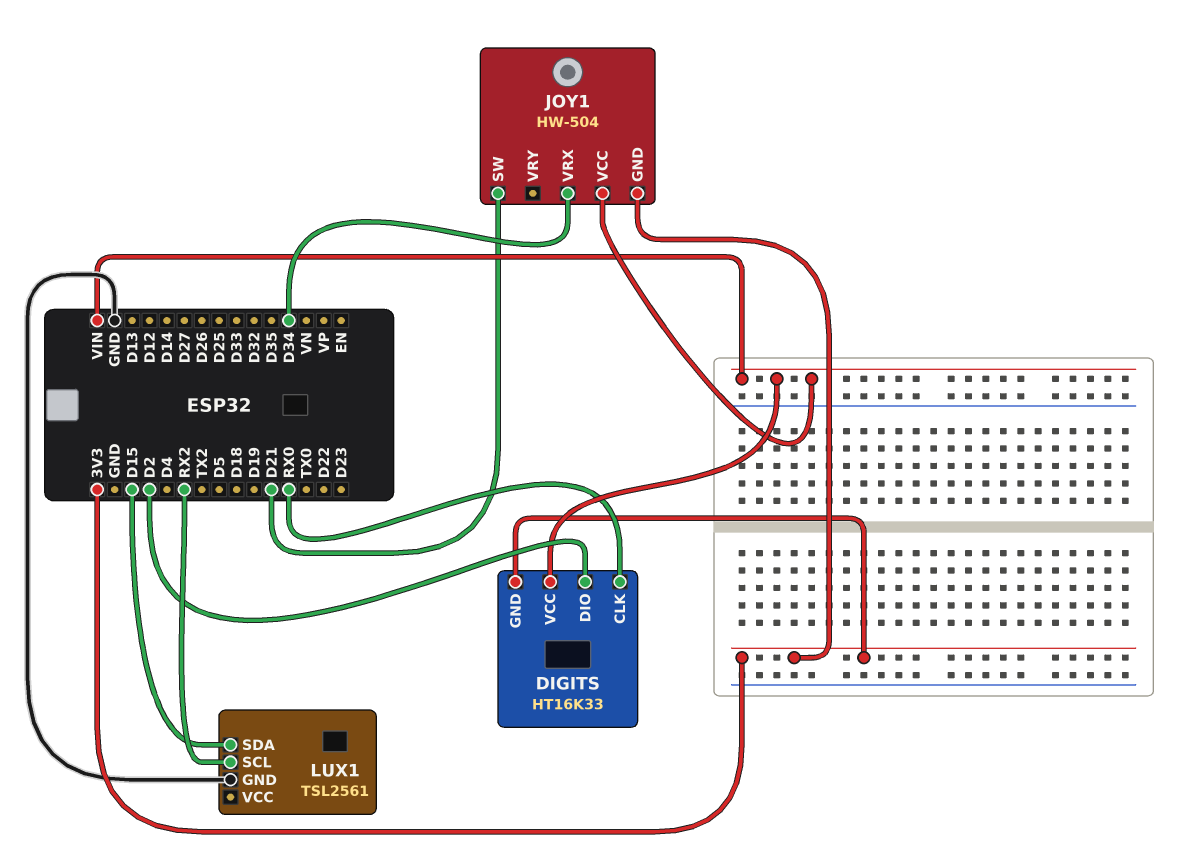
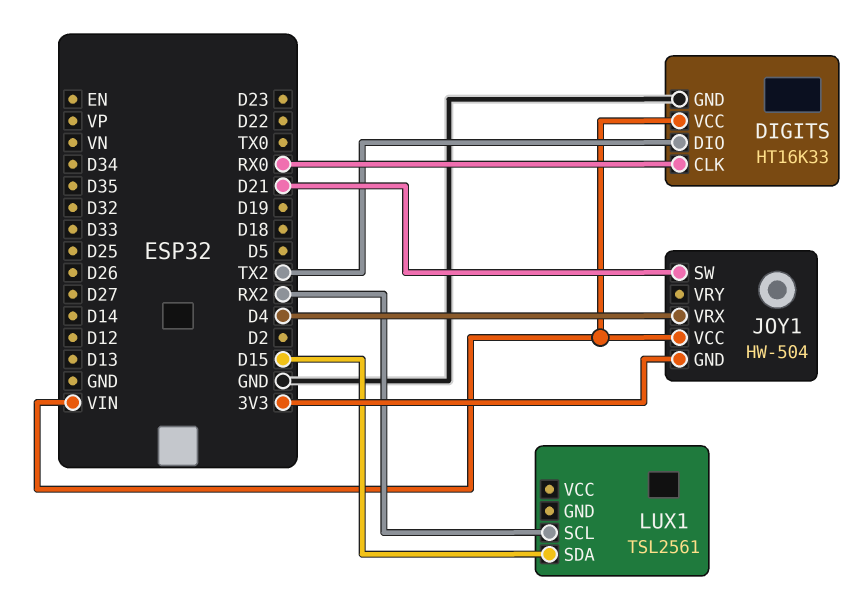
DIGITS pin DIO: D2 -> TX2
DIGITS pin GND: 3V3 -> GND
JOY1 pin VRX: D34 -> D4
LUX1 pin GND: GND -> none

